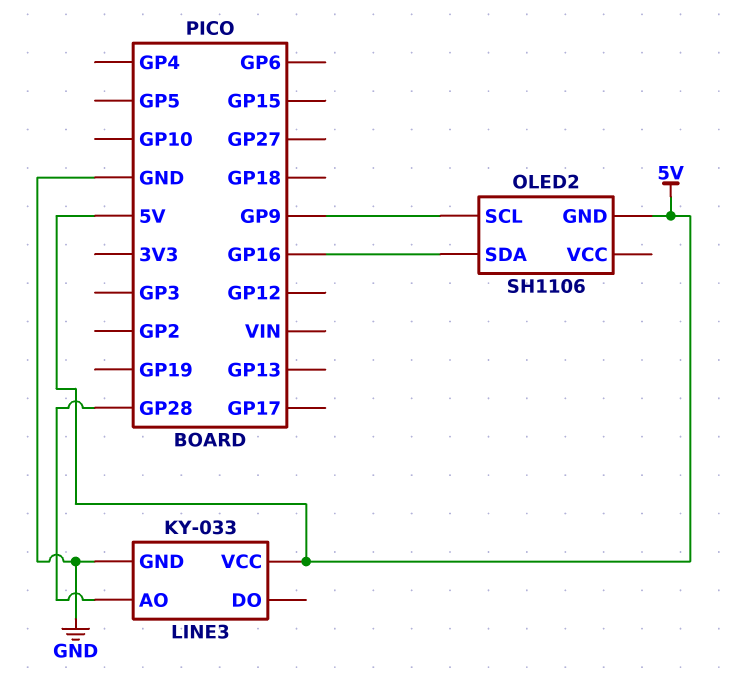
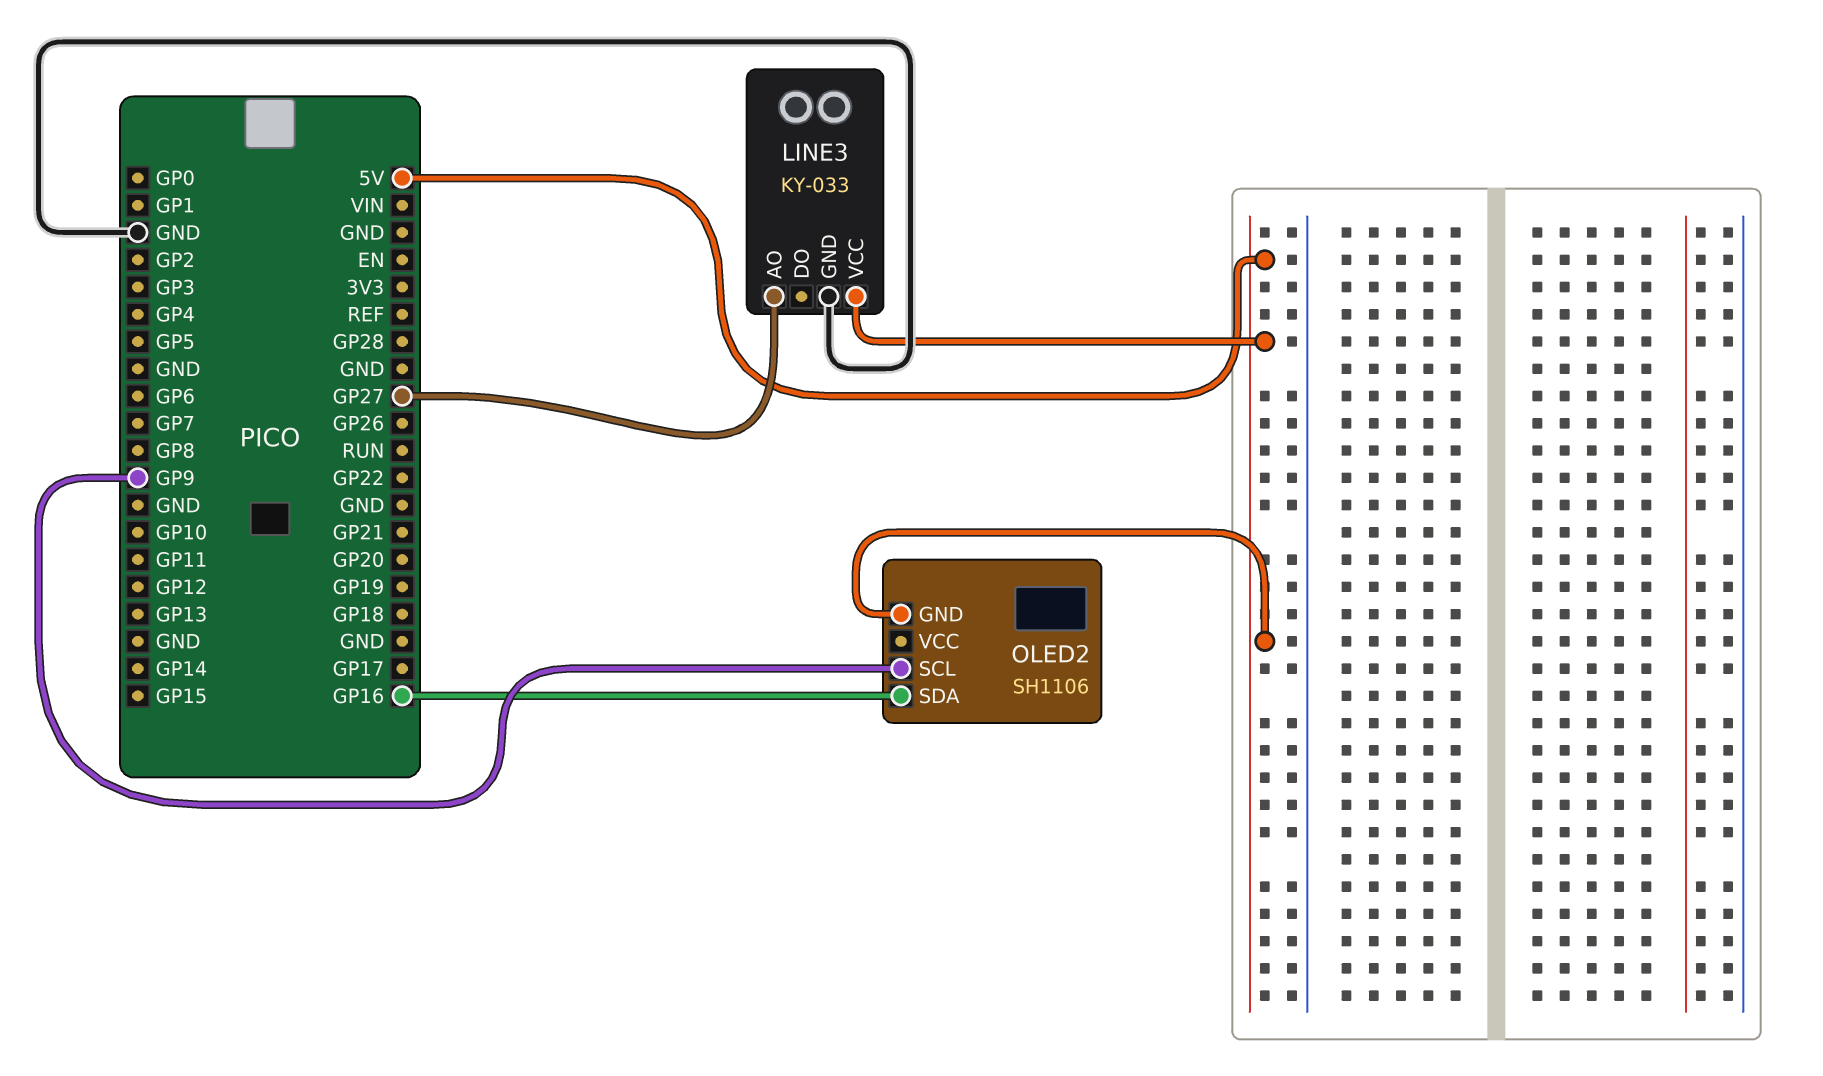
LINE3 pin AO: GP28 -> GP27

